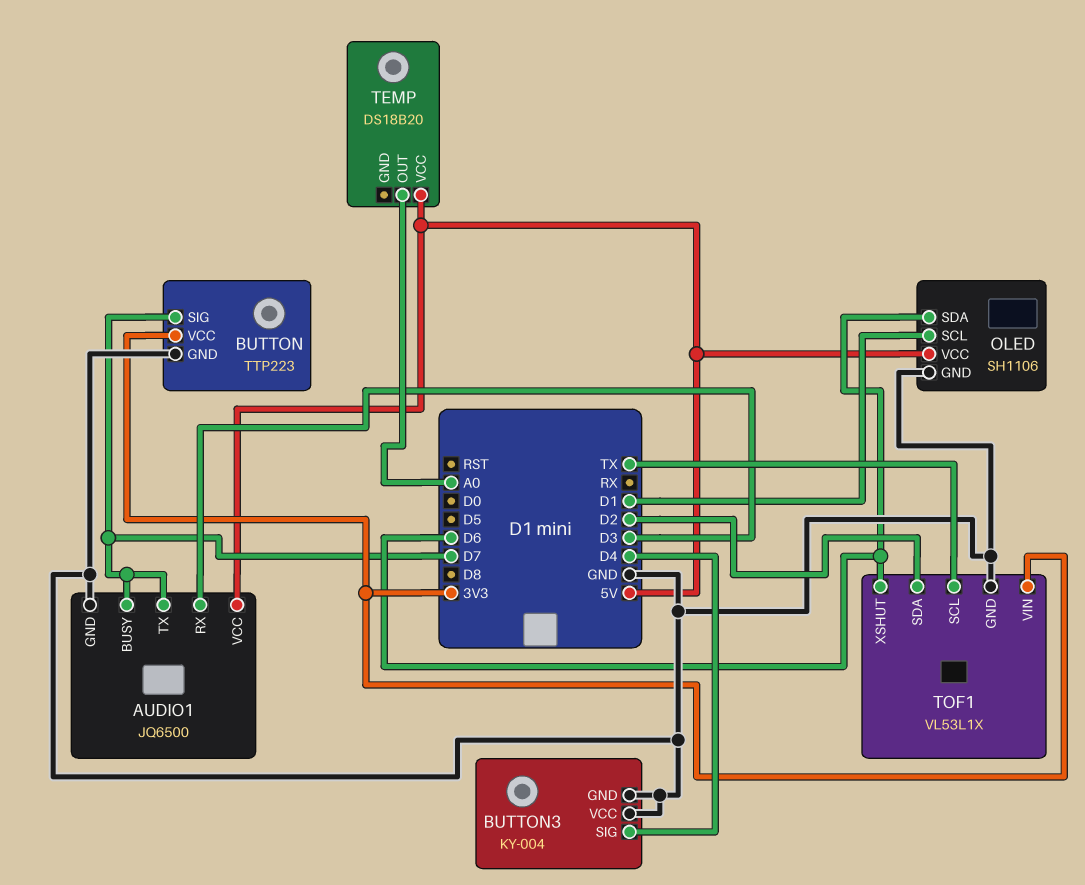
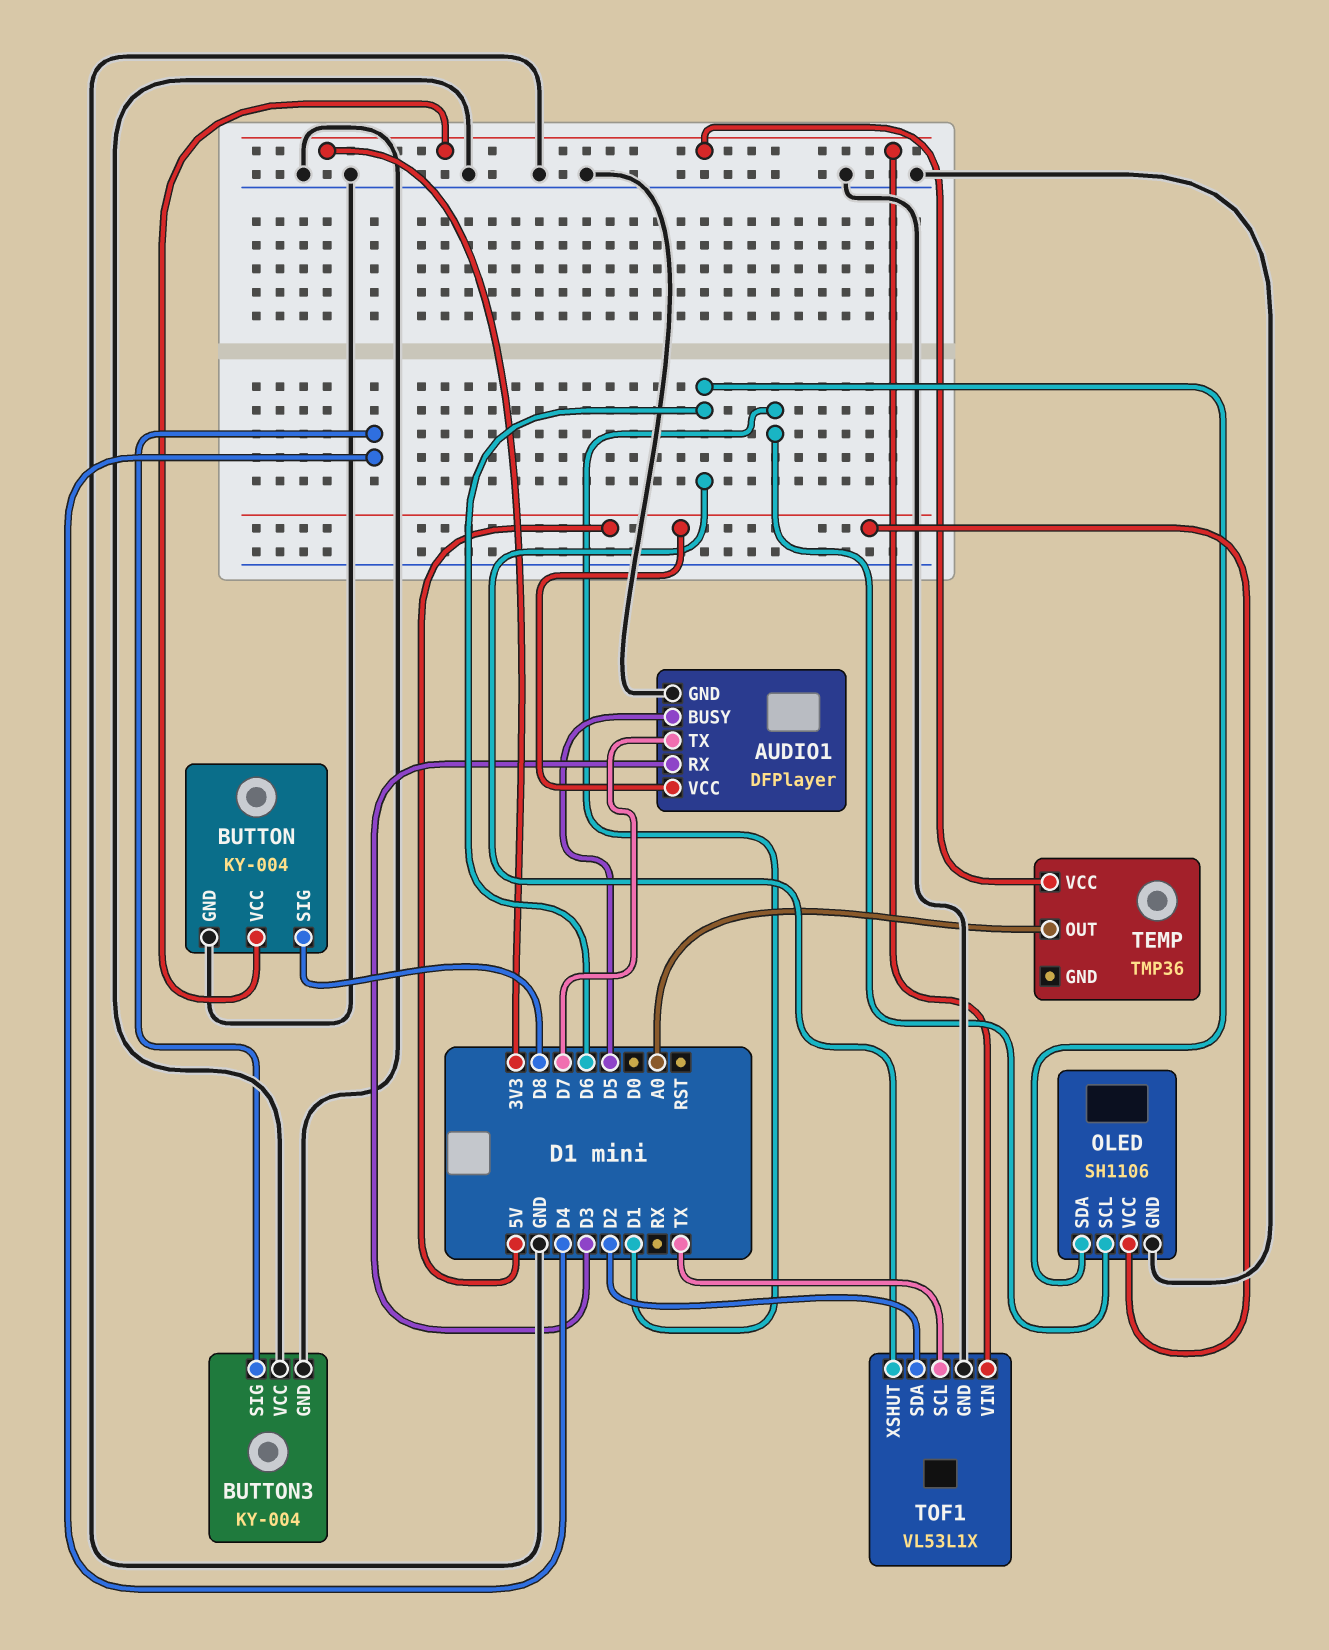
AUDIO1: JQ6500 -> DFPlayer
AUDIO1 pin BUSY: D7 -> D5
BUTTON: TTP223 -> KY-004
BUTTON pin SIG: D7 -> D8
TEMP: DS18B20 -> TMP36
TEMP pin VCC: 5V -> 3V3

